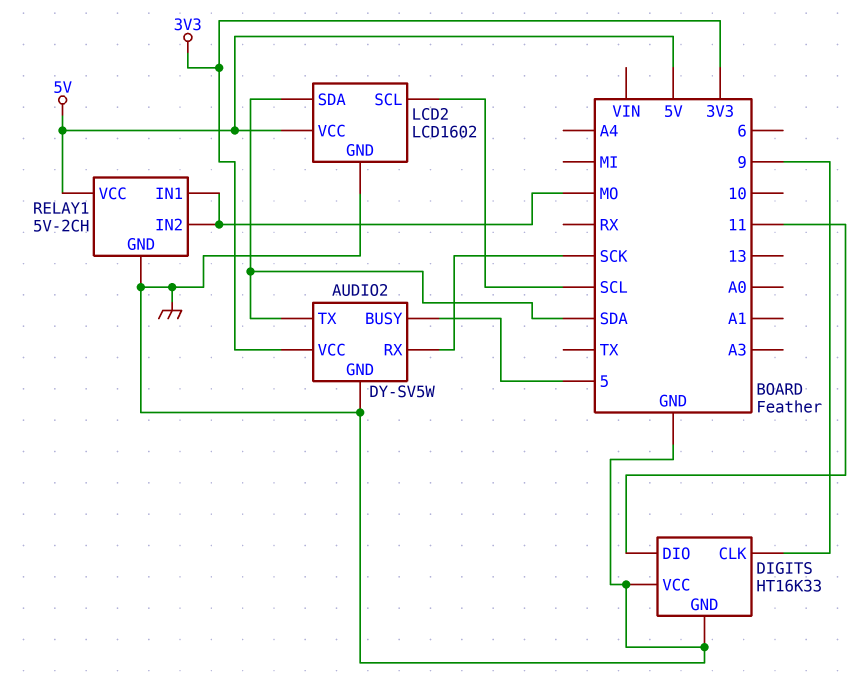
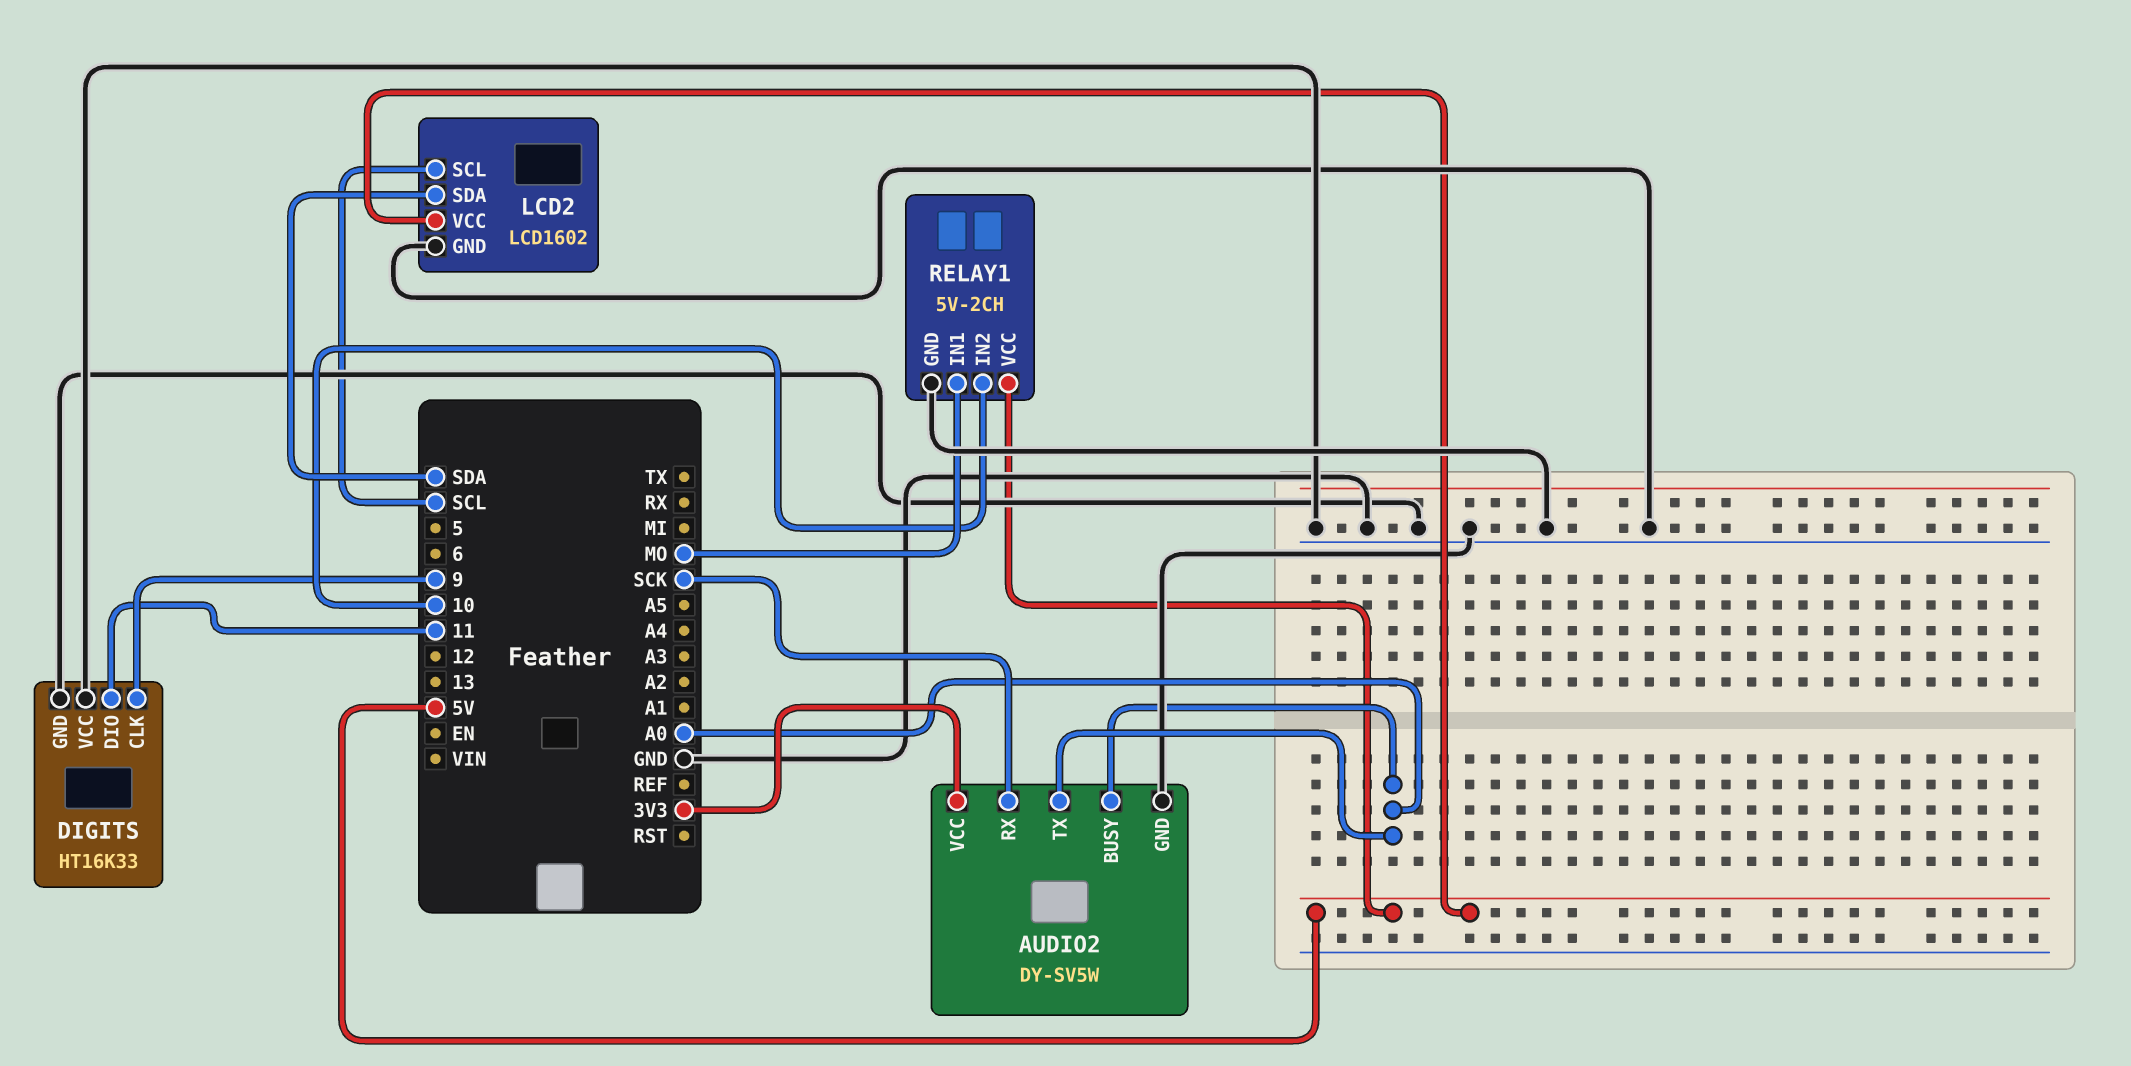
AUDIO2 pin BUSY: 5 -> A0
AUDIO2 pin TX: SDA -> A0
RELAY1 pin IN2: MO -> 10

